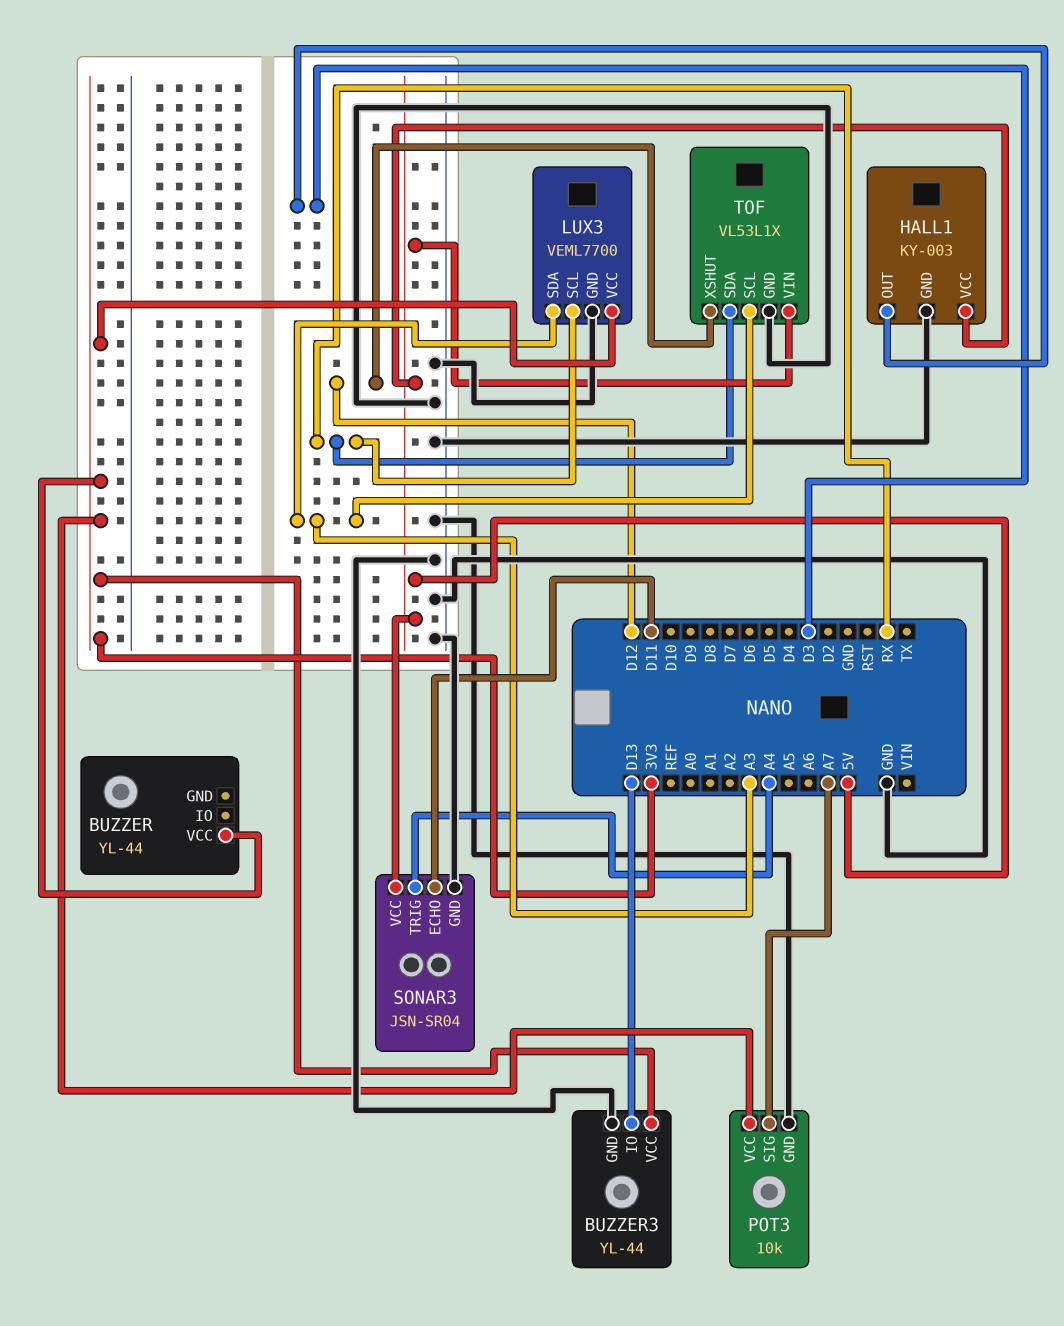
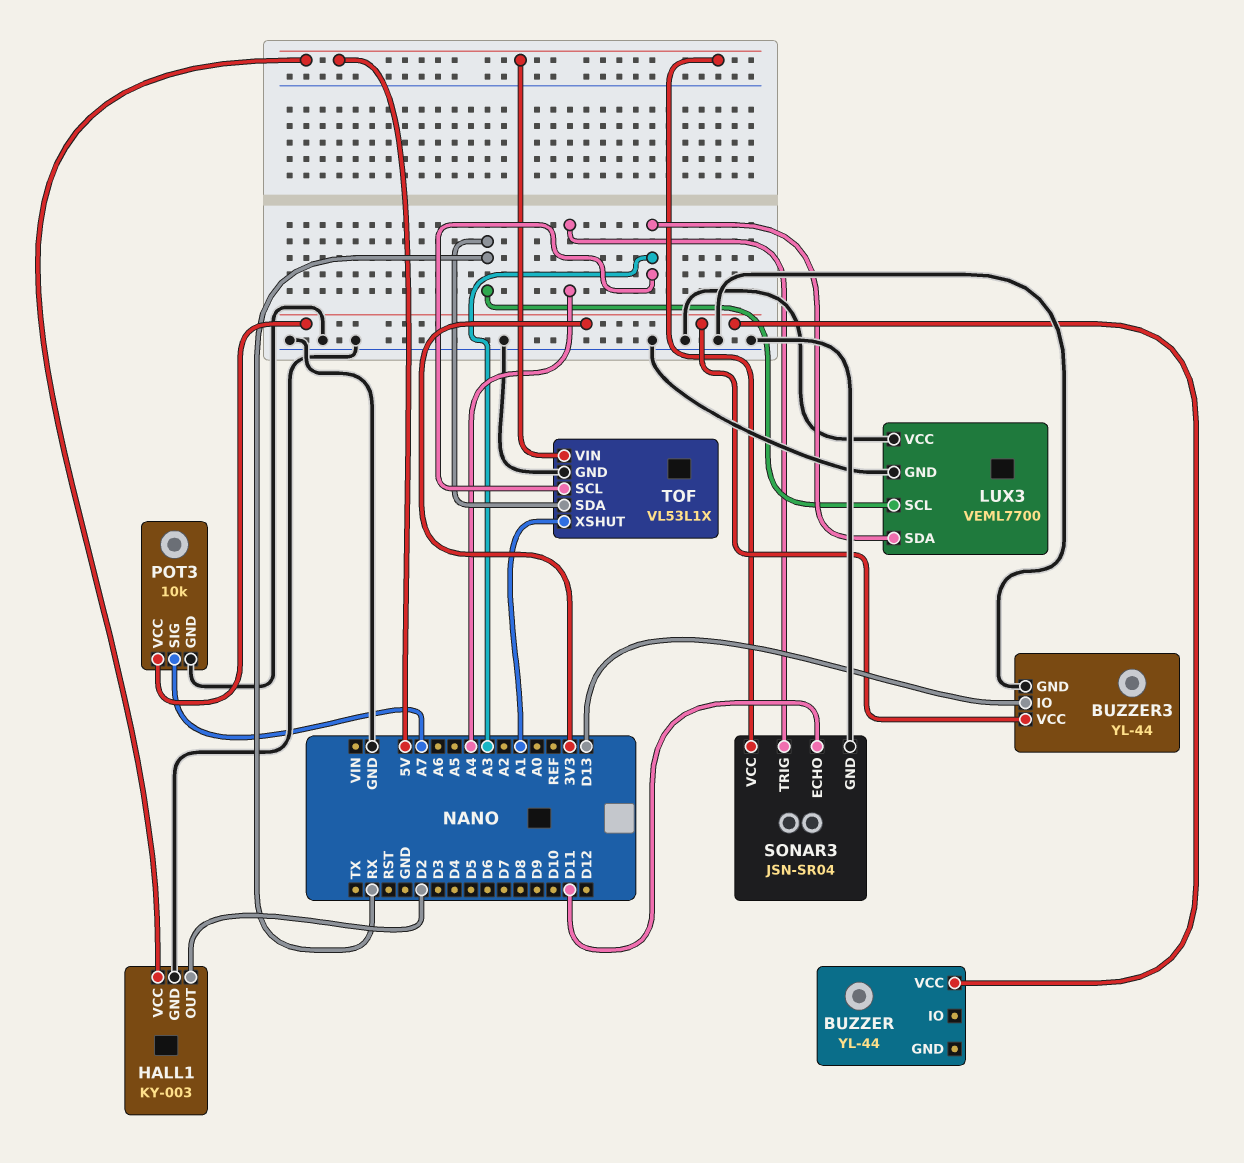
HALL1 pin OUT: D3 -> D2
LUX3 pin VCC: 3V3 -> GND
TOF pin XSHUT: D12 -> A1

